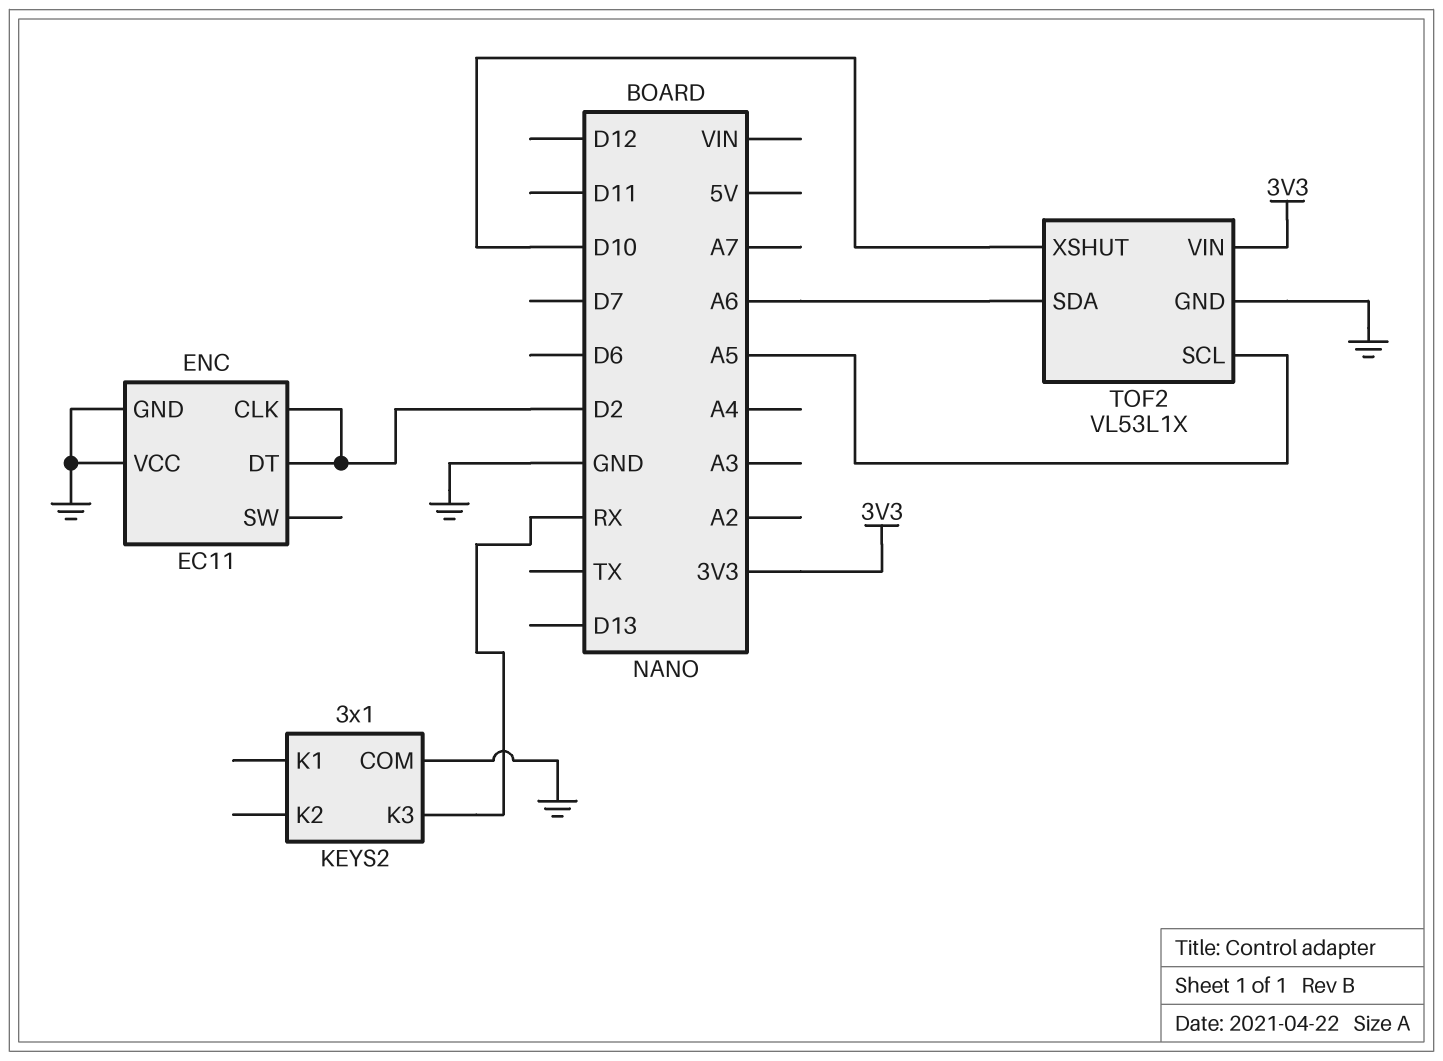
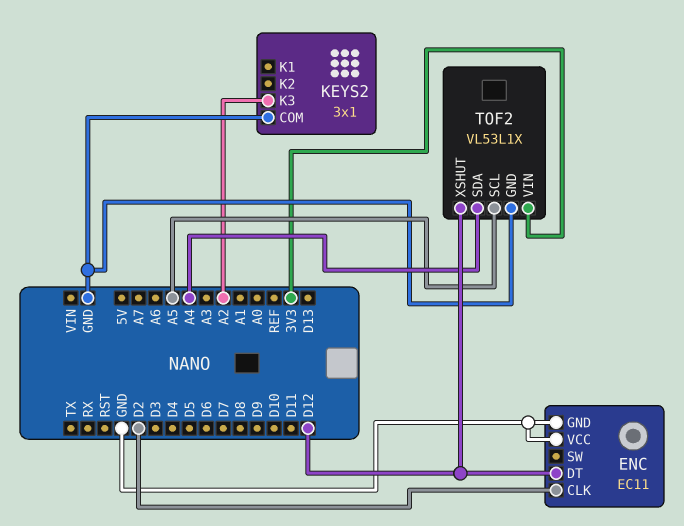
ENC pin DT: D2 -> D12
KEYS2 pin K3: RX -> A2
TOF2 pin SDA: A6 -> A4
TOF2 pin XSHUT: D10 -> D12

